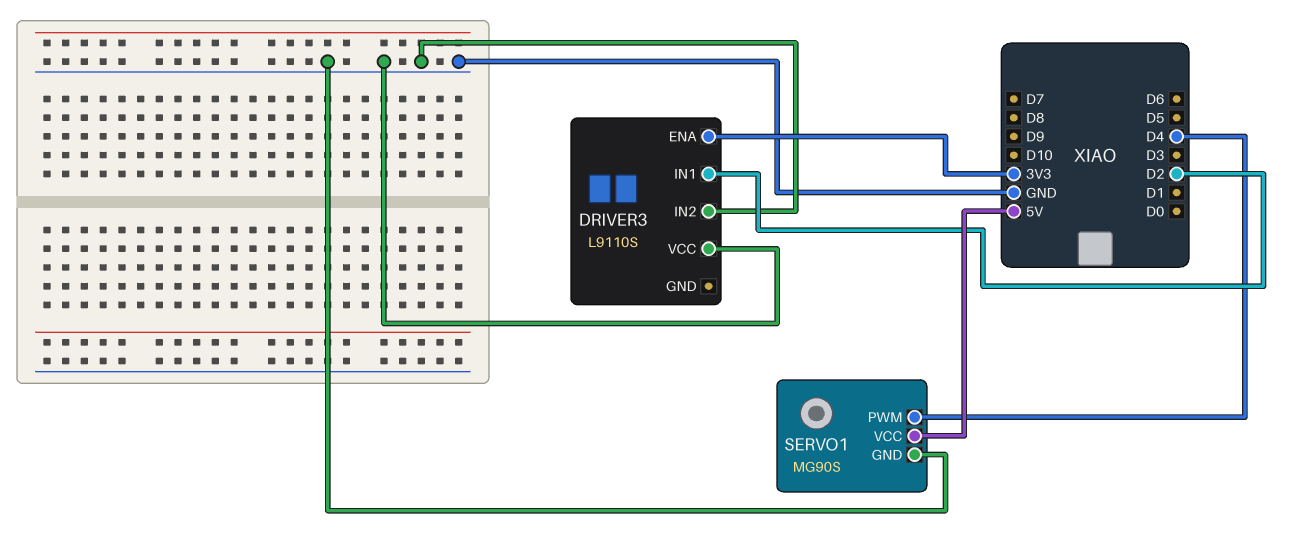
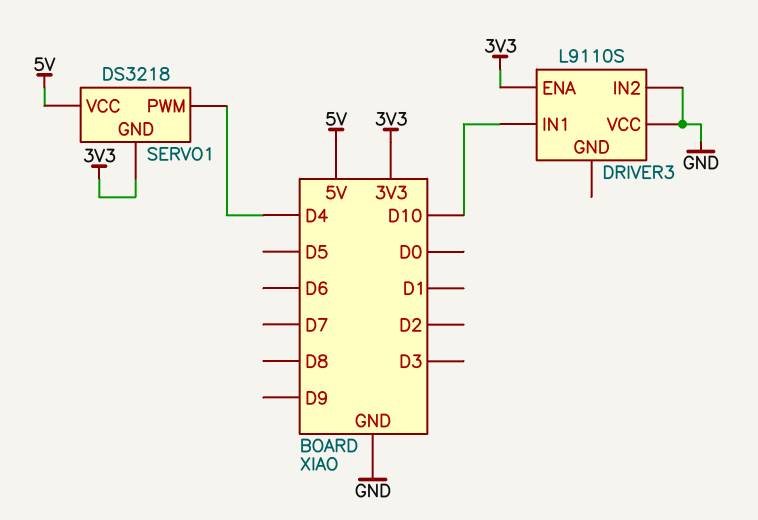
DRIVER3 pin IN1: D2 -> D10
SERVO1: MG90S -> DS3218
SERVO1 pin GND: GND -> 3V3

